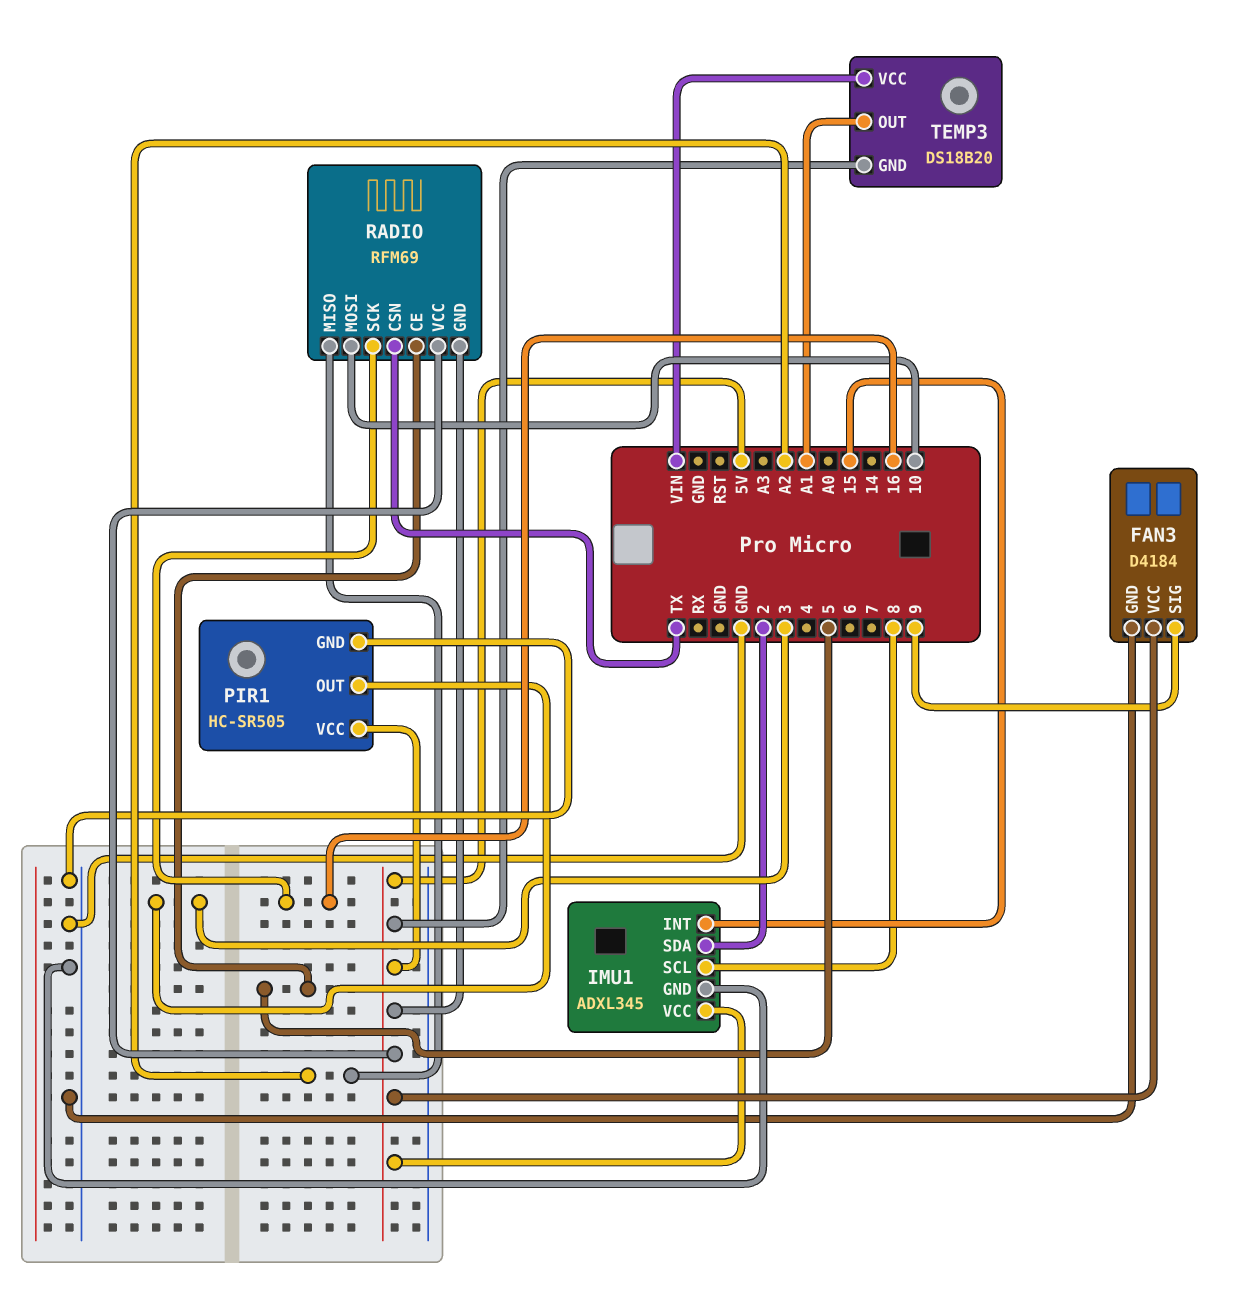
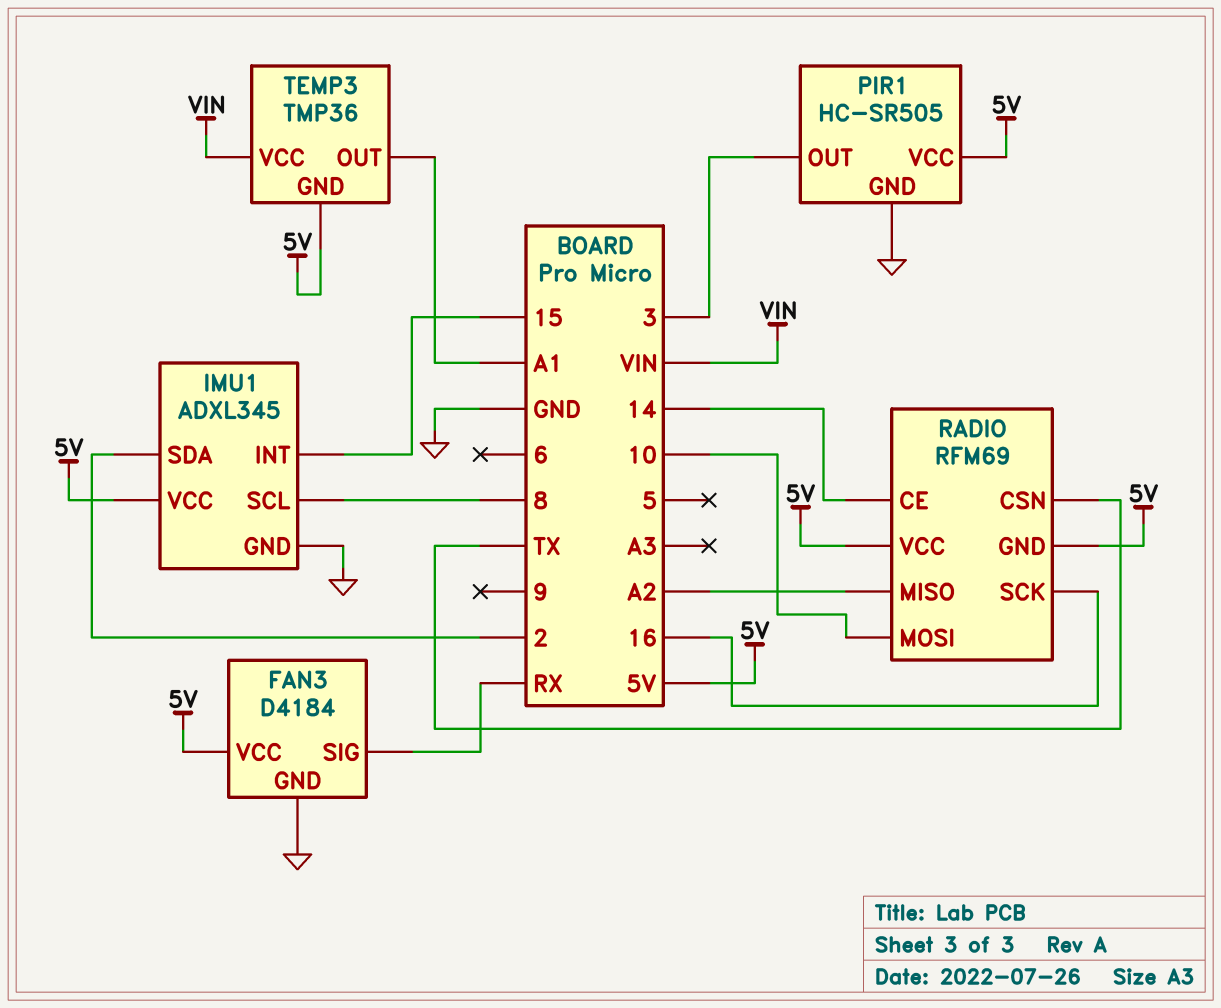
FAN3 pin SIG: 9 -> RX
RADIO pin CE: 5 -> 14
TEMP3: DS18B20 -> TMP36

